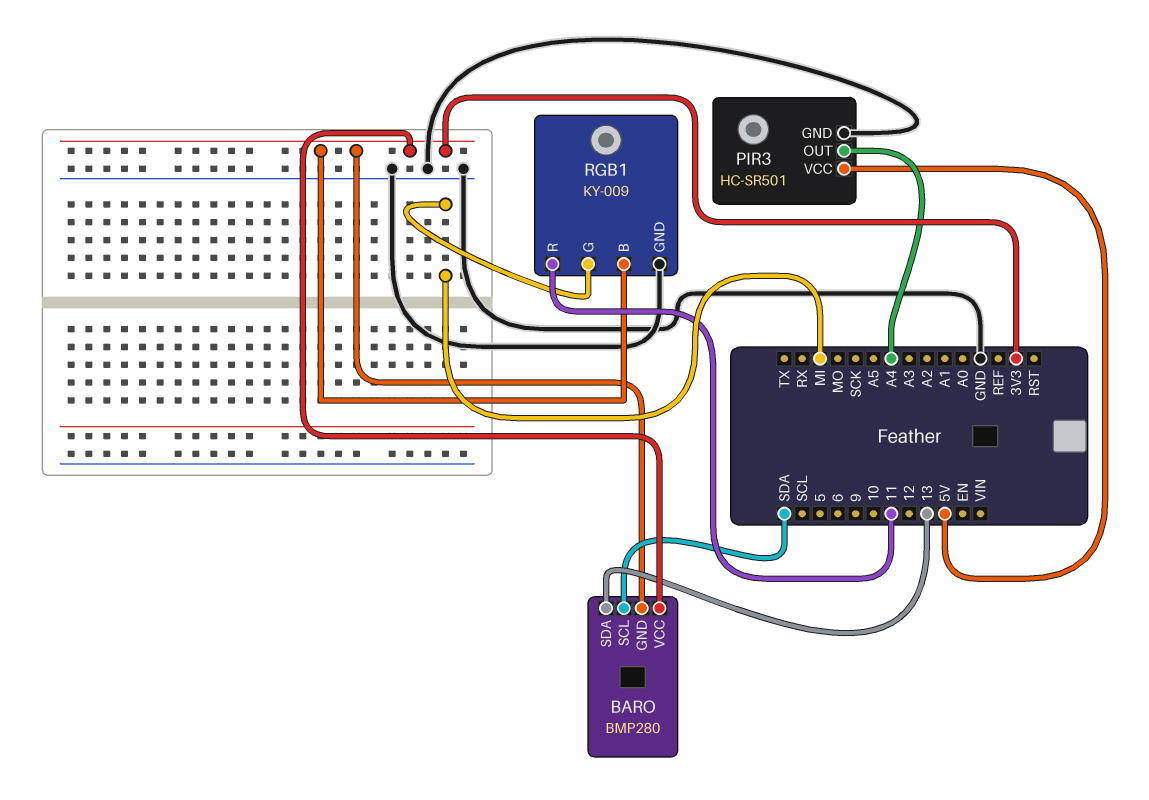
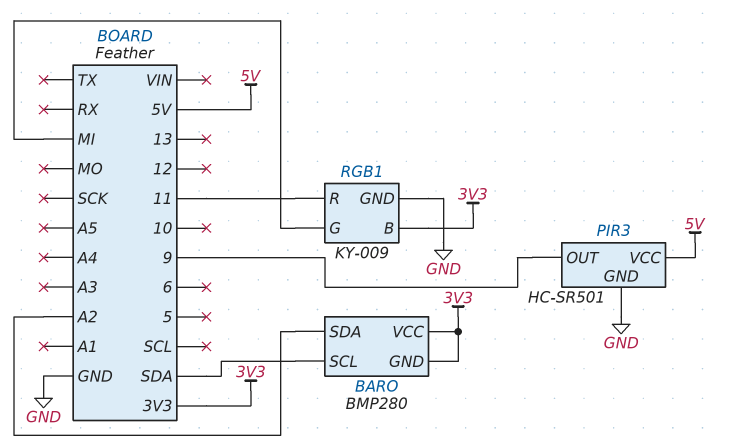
BARO pin SDA: 13 -> A2
PIR3 pin OUT: A4 -> 9

